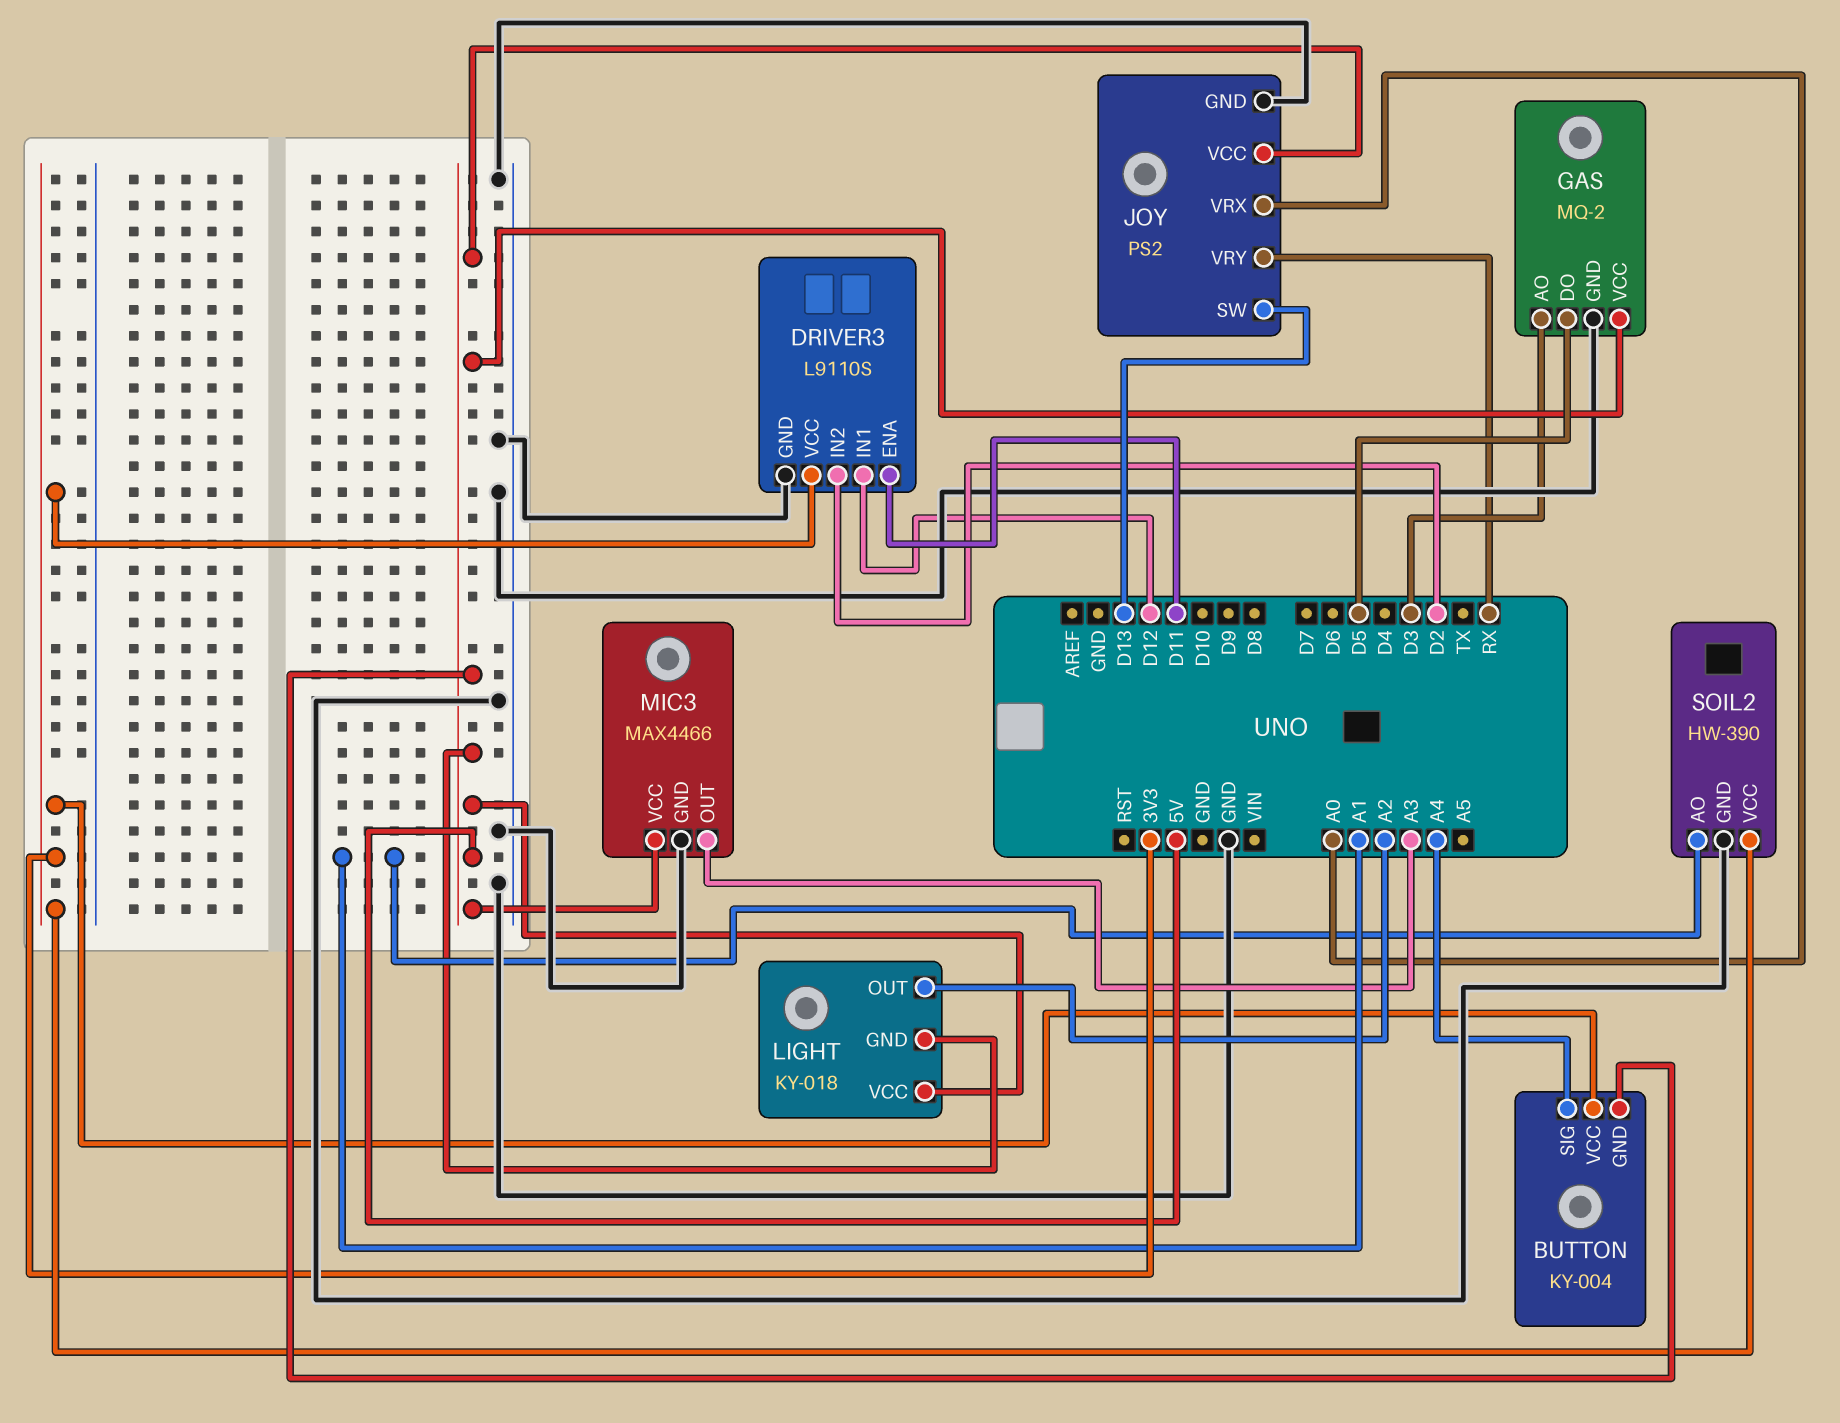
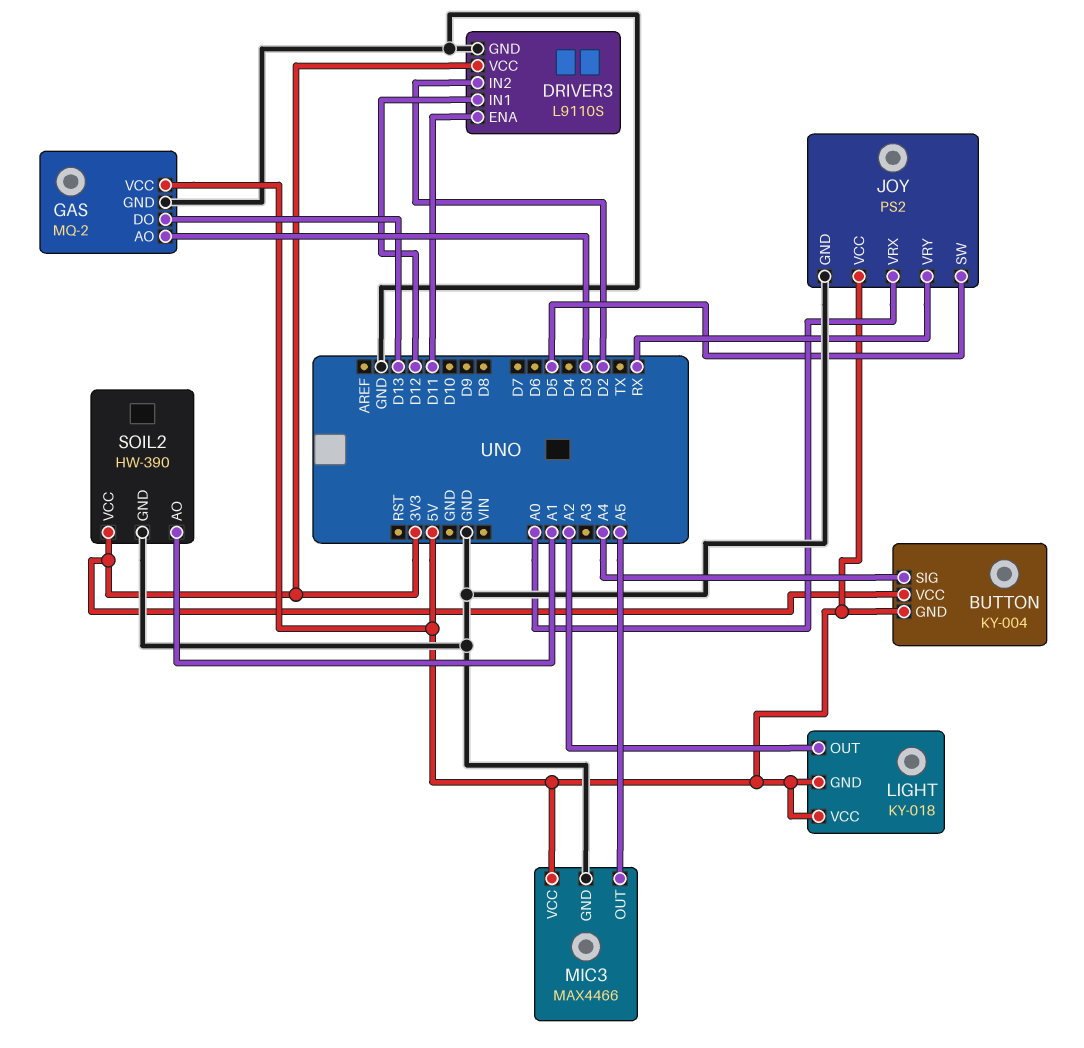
GAS pin DO: D5 -> D13
JOY pin SW: D13 -> D5
MIC3 pin OUT: A3 -> A5

